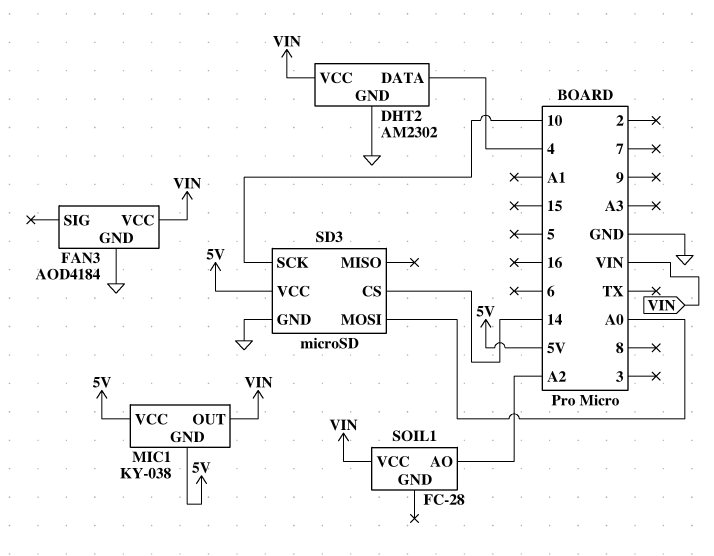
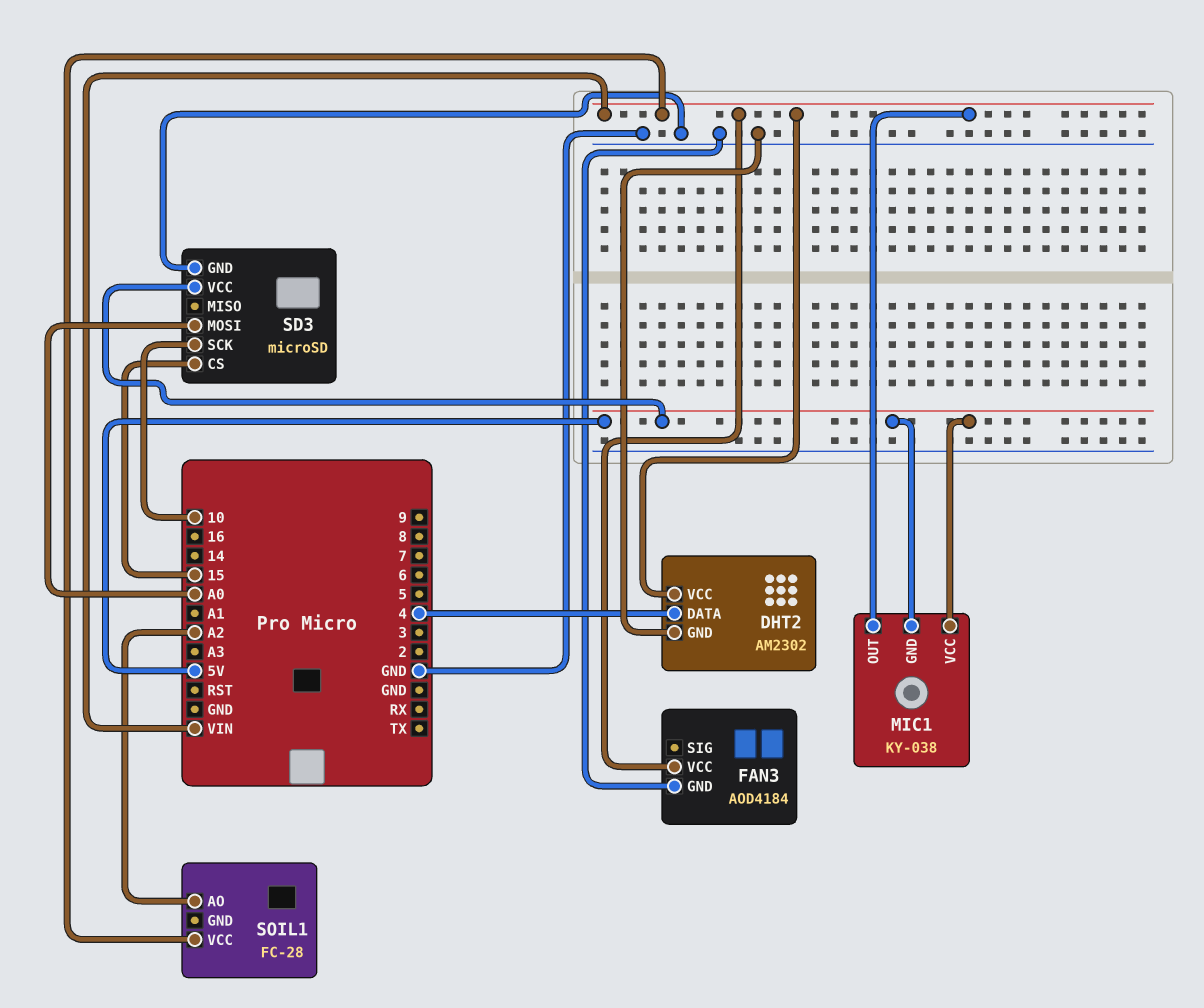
SD3 pin CS: 14 -> 15

